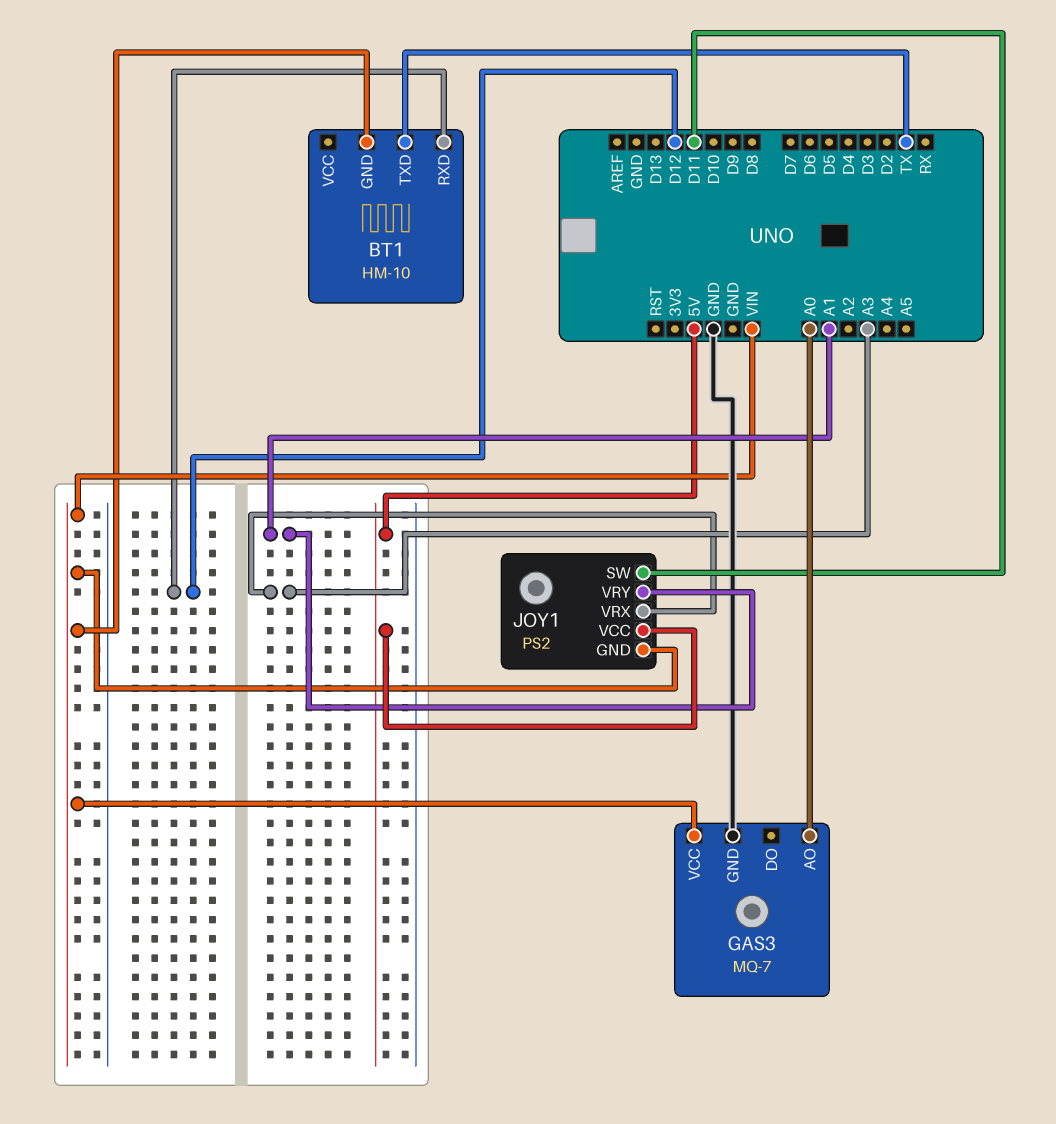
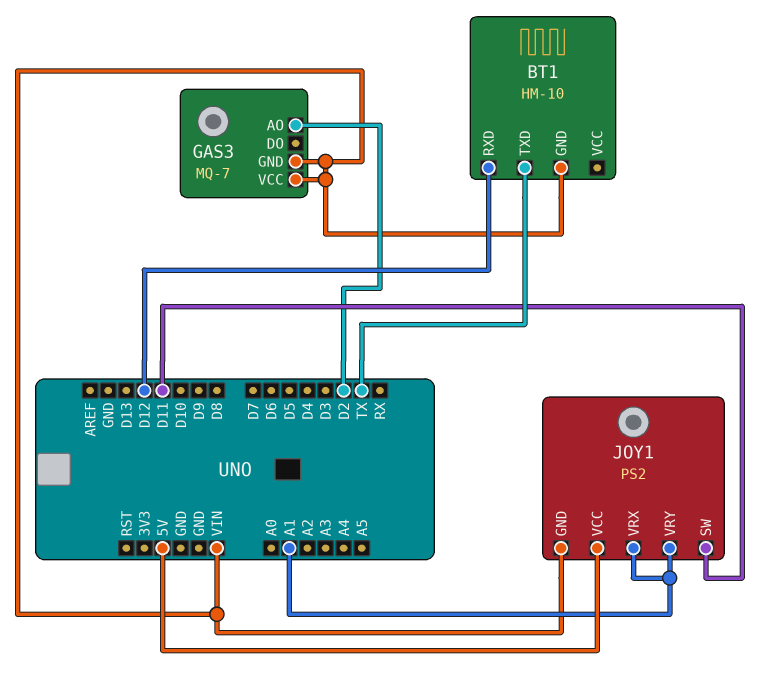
GAS3 pin AO: A0 -> D2
GAS3 pin GND: GND -> VIN
JOY1 pin VRX: A3 -> A1

